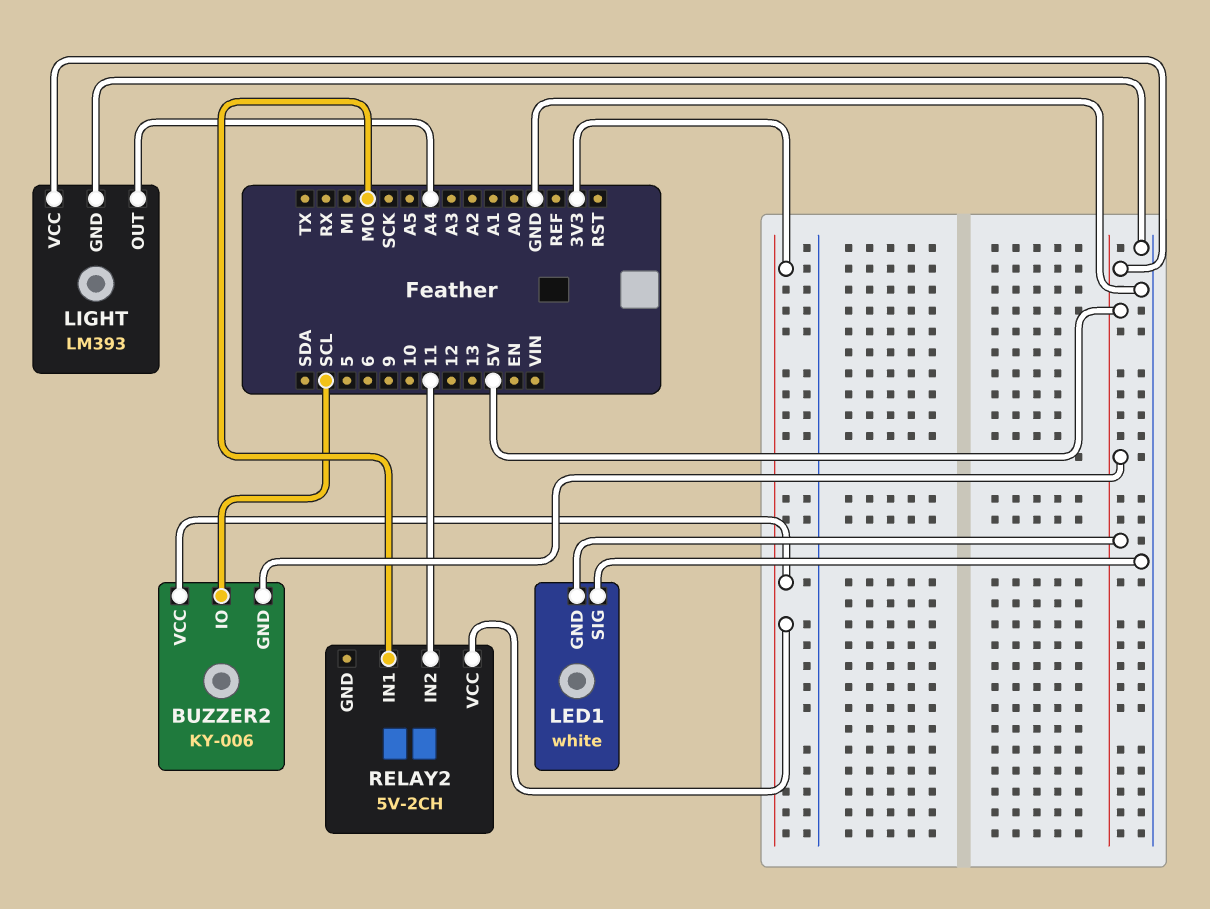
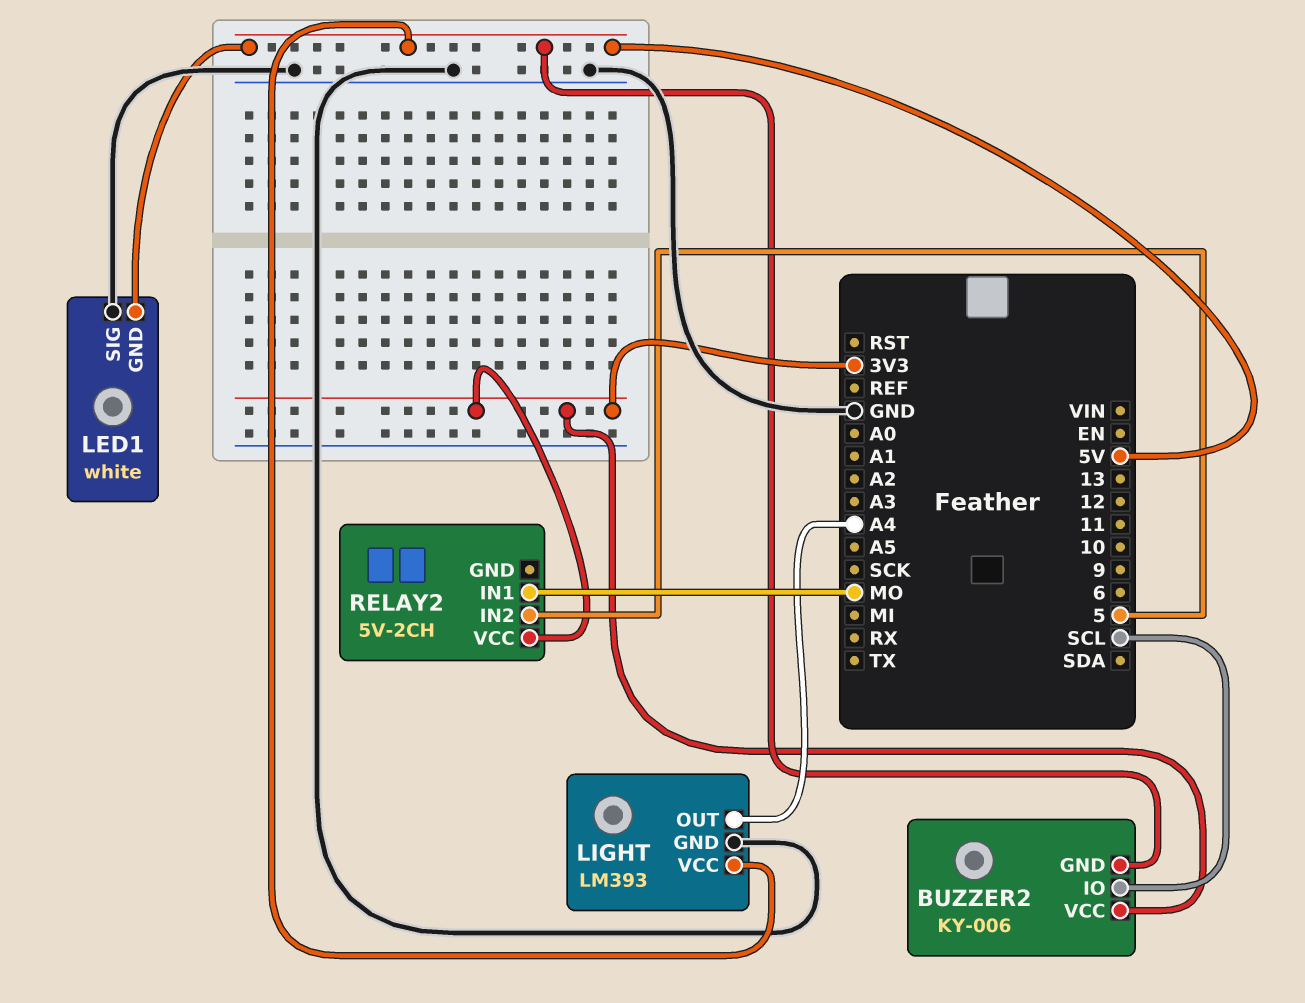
RELAY2 pin IN2: 11 -> 5

